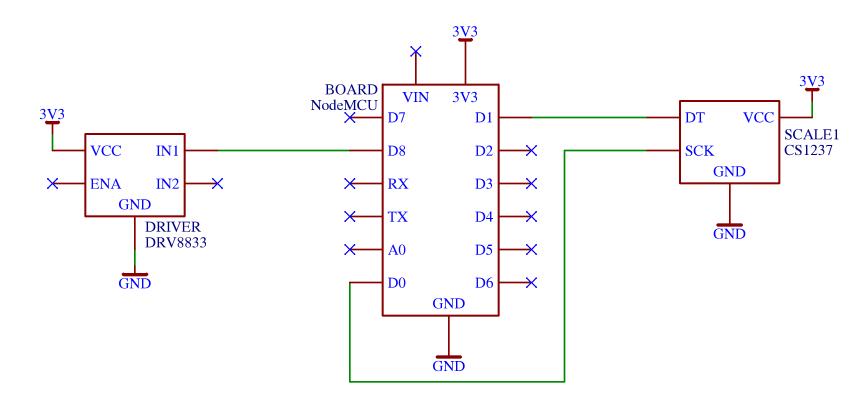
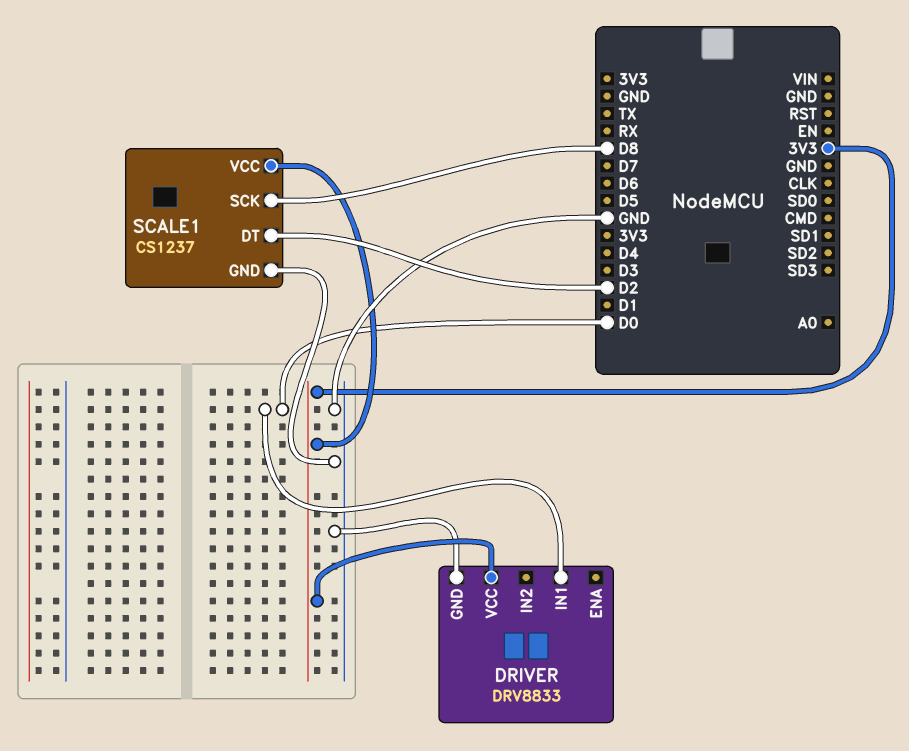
DRIVER pin IN1: D8 -> D0
SCALE1 pin DT: D1 -> D2
SCALE1 pin SCK: D0 -> D8

